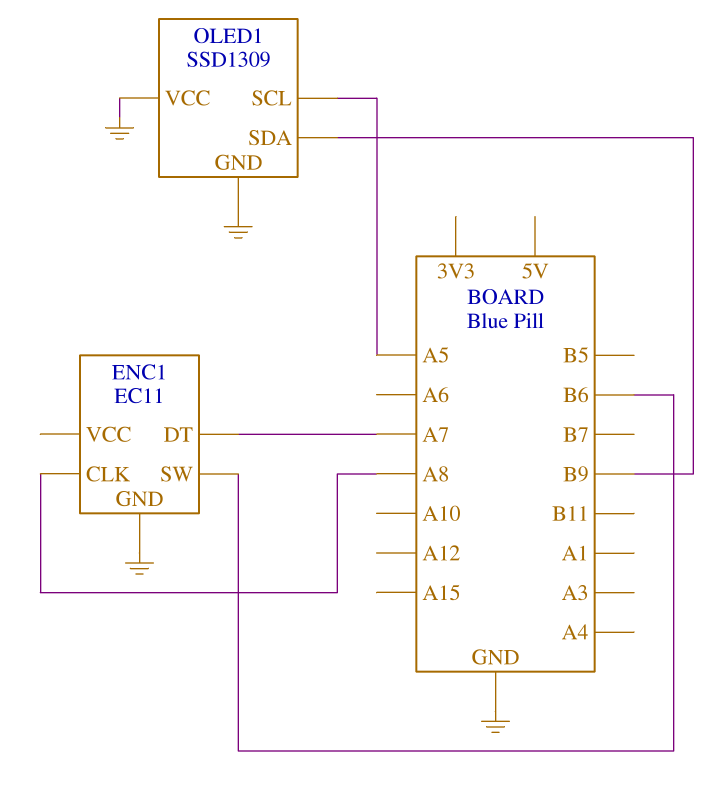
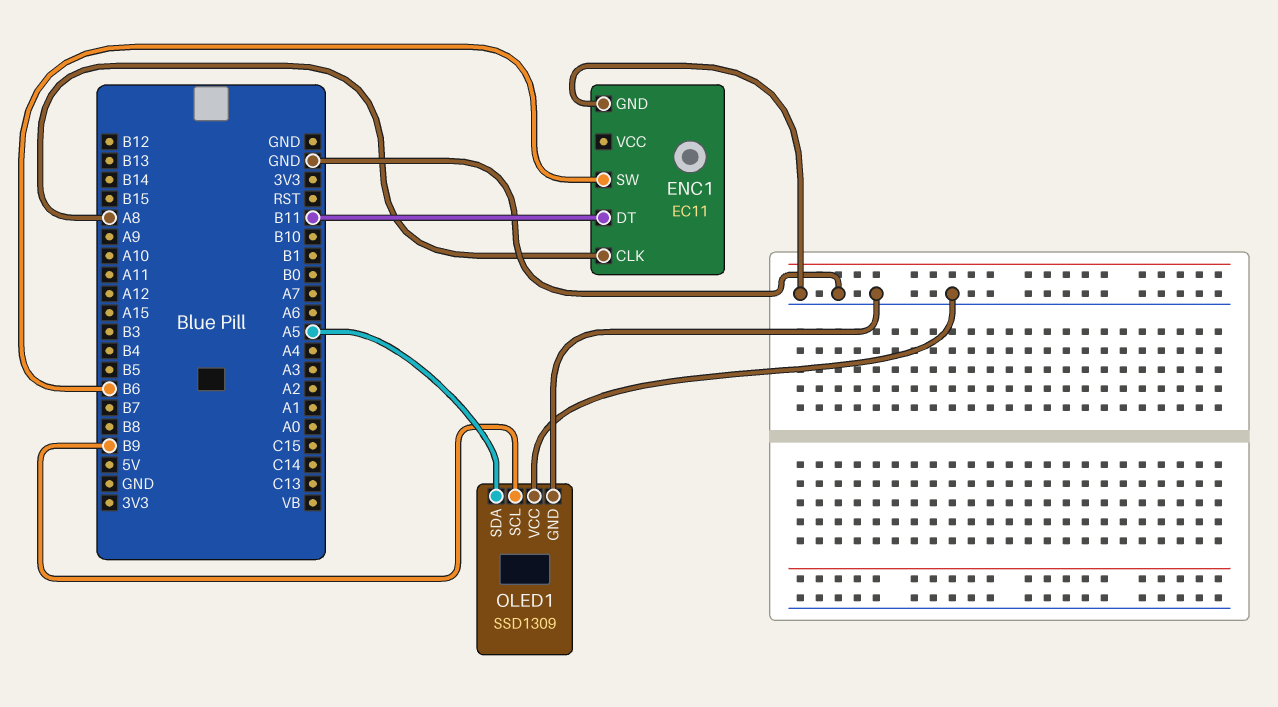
ENC1 pin DT: A7 -> B11
OLED1 pin SCL: A5 -> B9
OLED1 pin SDA: B9 -> A5

